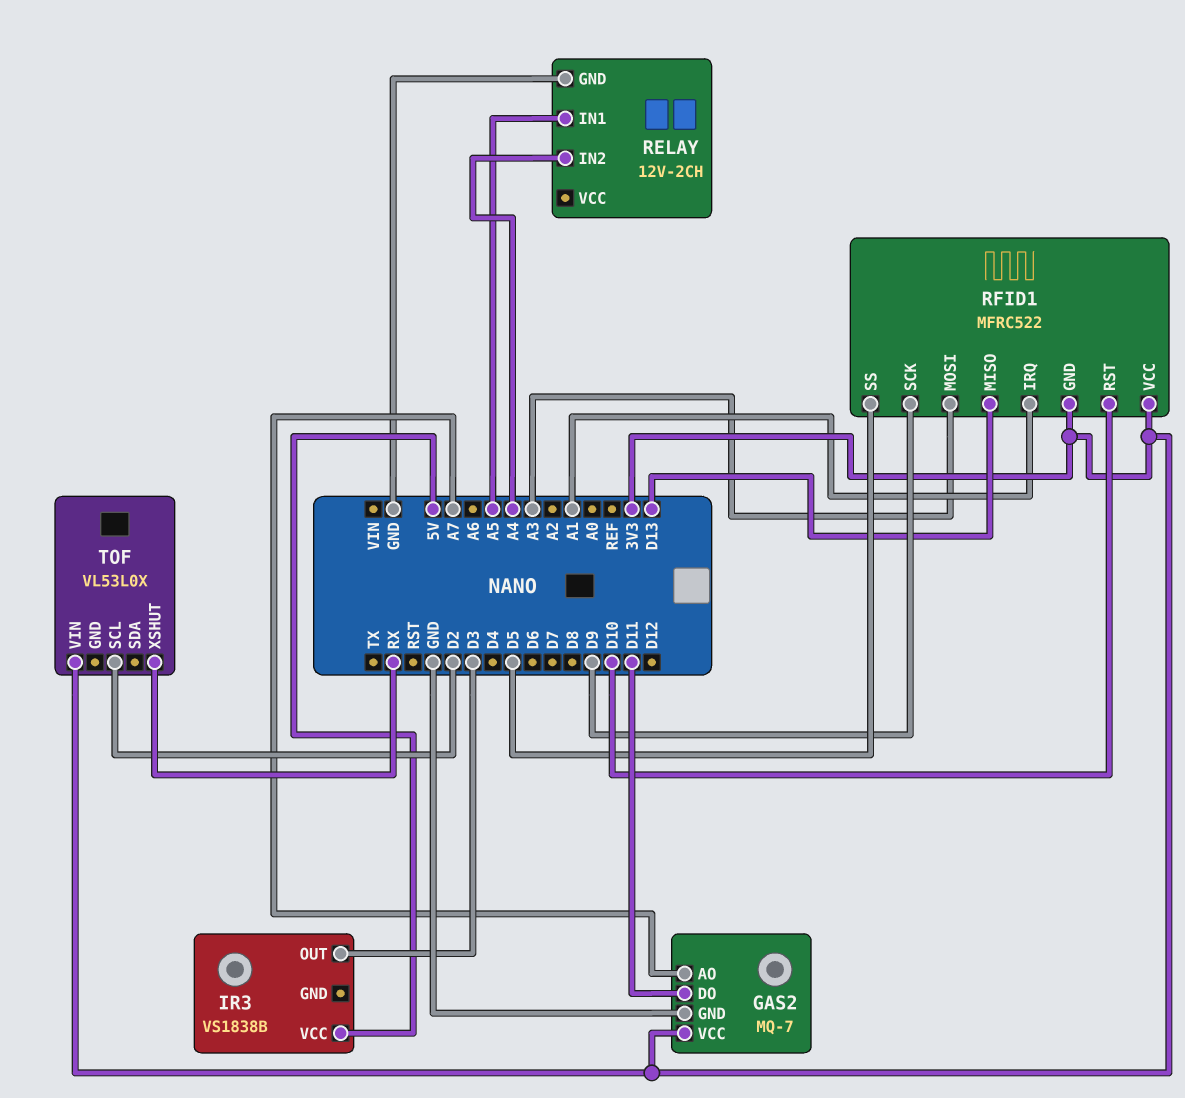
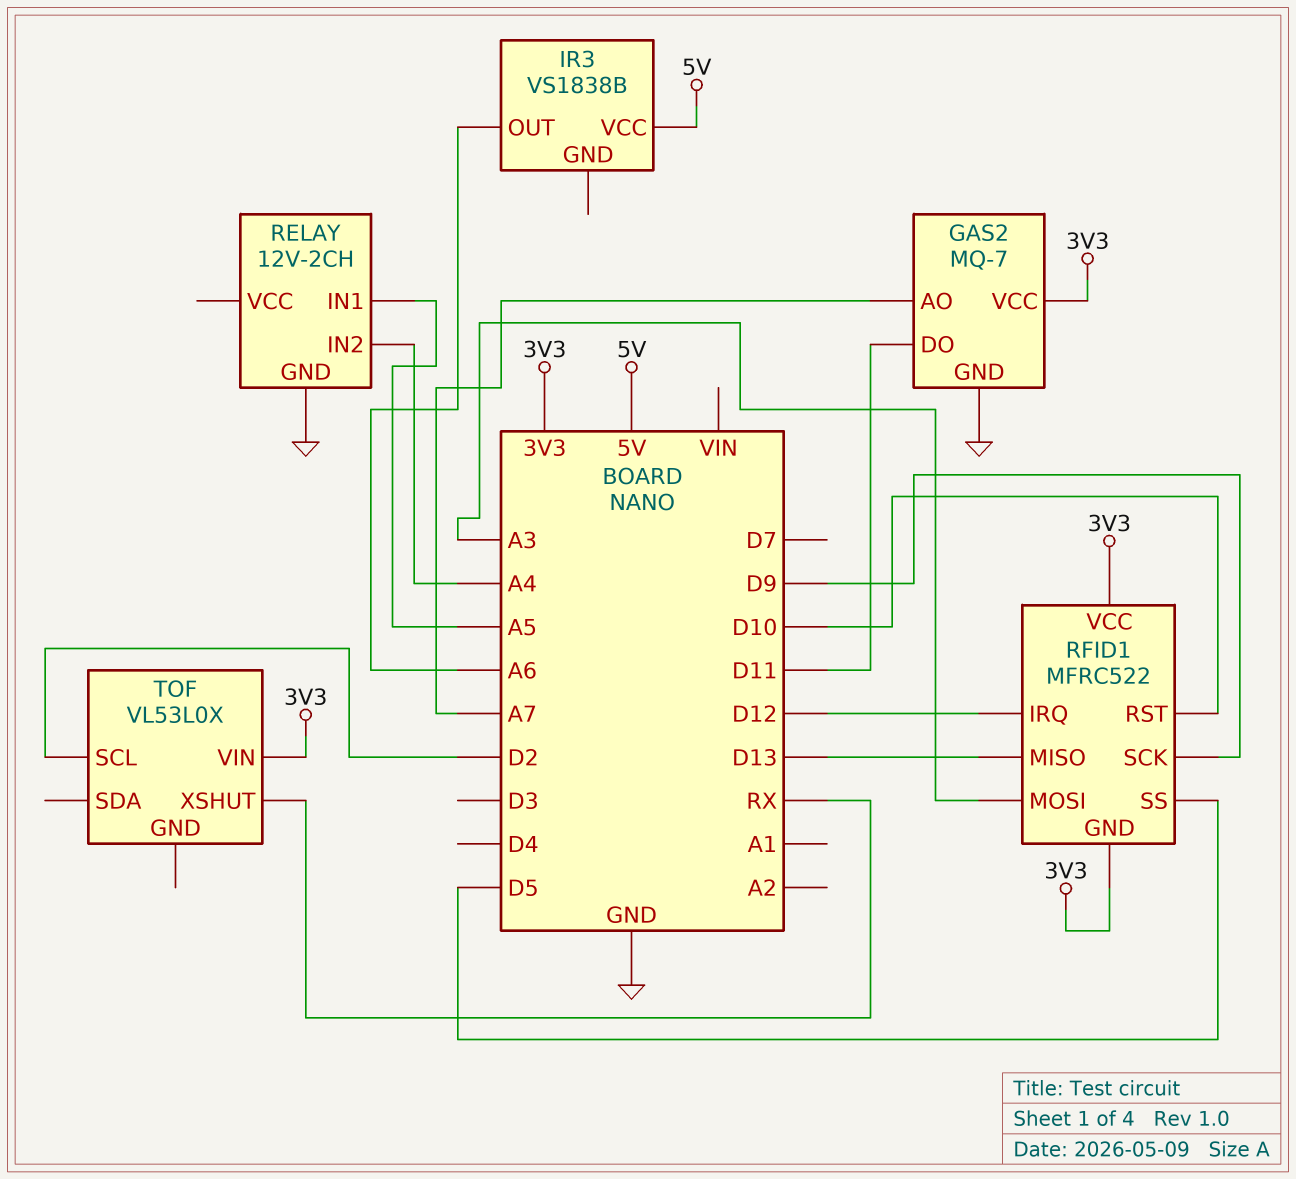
IR3 pin OUT: D3 -> A6
RFID1 pin IRQ: A1 -> D12

